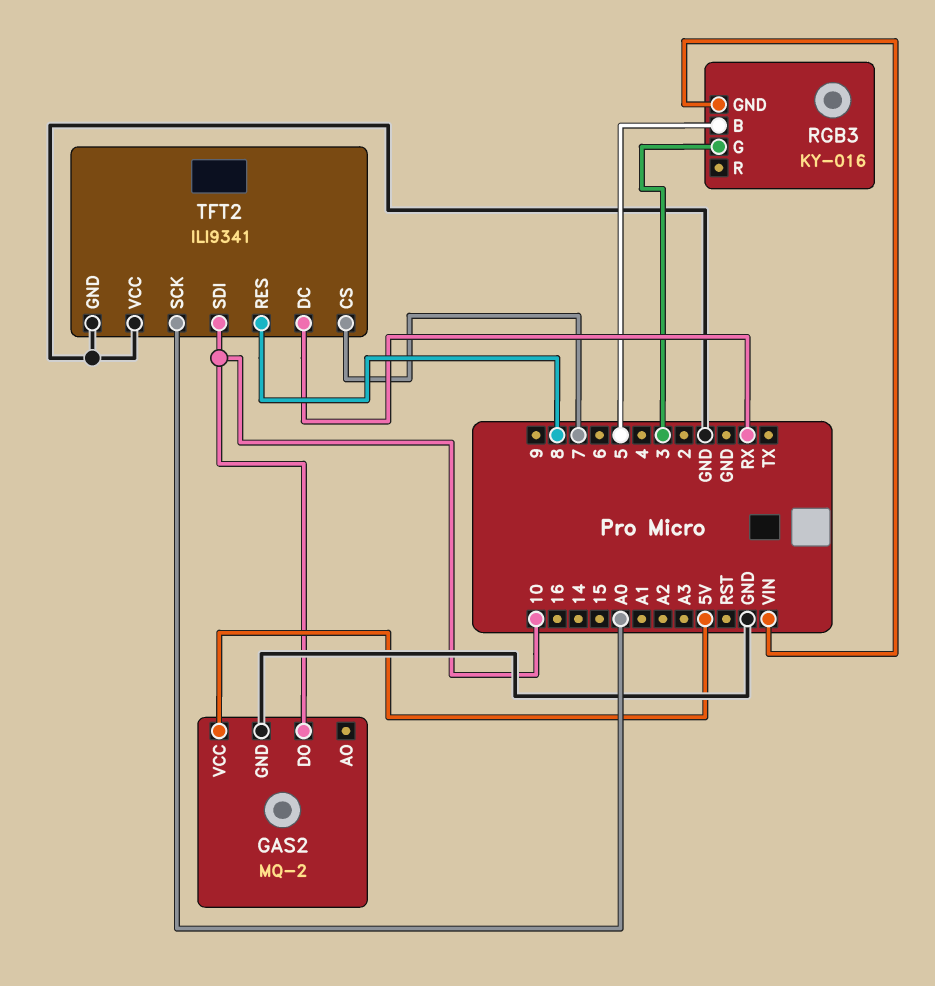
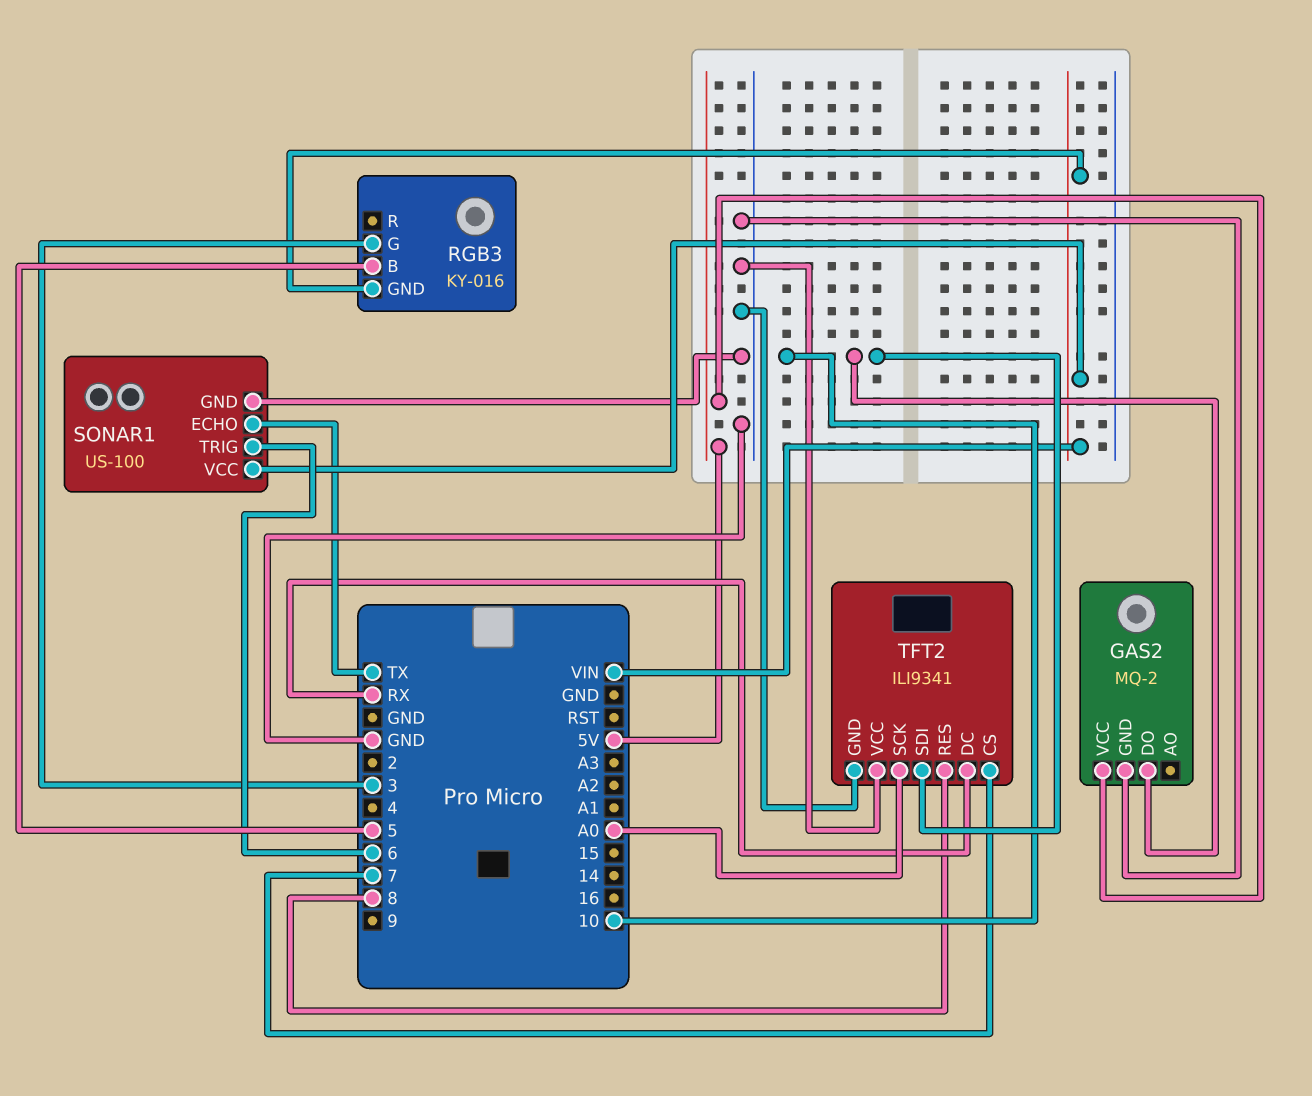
SONAR1: none -> US-100
SONAR1 pin ECHO: none -> TX
SONAR1 pin GND: none -> GND
SONAR1 pin TRIG: none -> 6
SONAR1 pin VCC: none -> VIN

